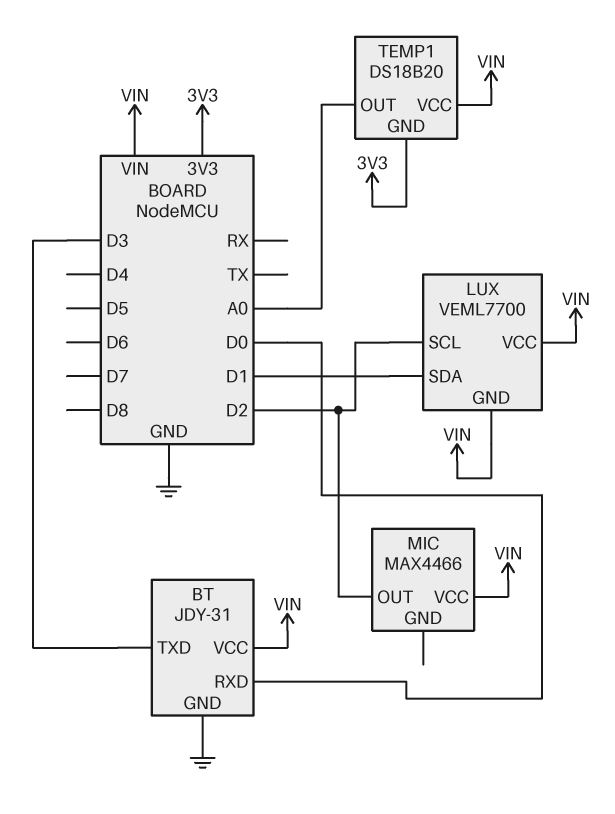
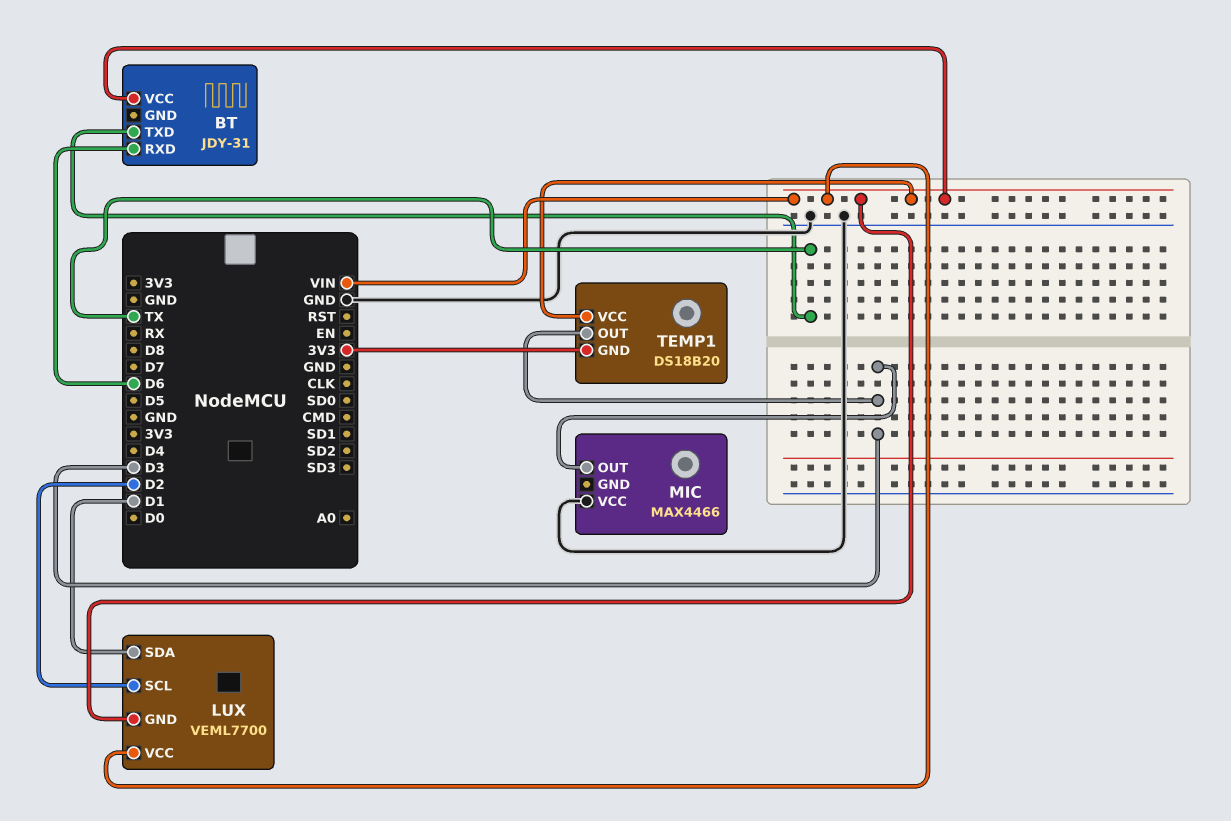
BT pin GND: GND -> none
BT pin RXD: D0 -> D6
BT pin TXD: D3 -> TX
MIC pin OUT: D2 -> D3
MIC pin VCC: VIN -> GND
TEMP1 pin OUT: A0 -> D3

